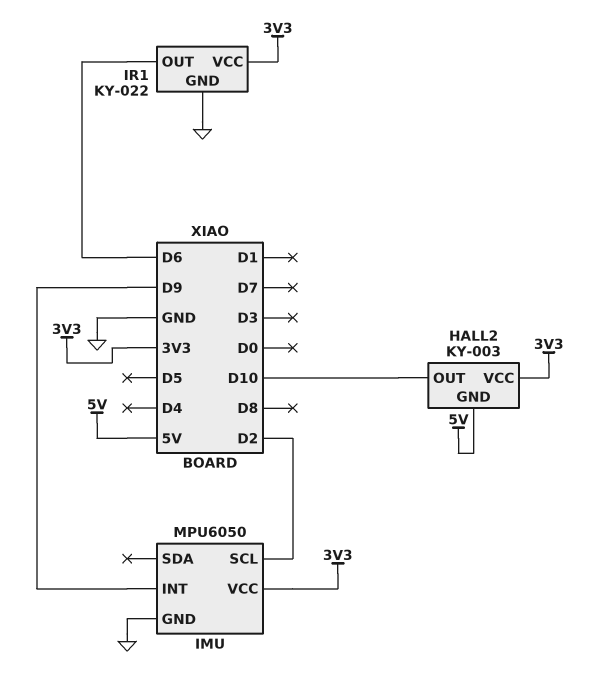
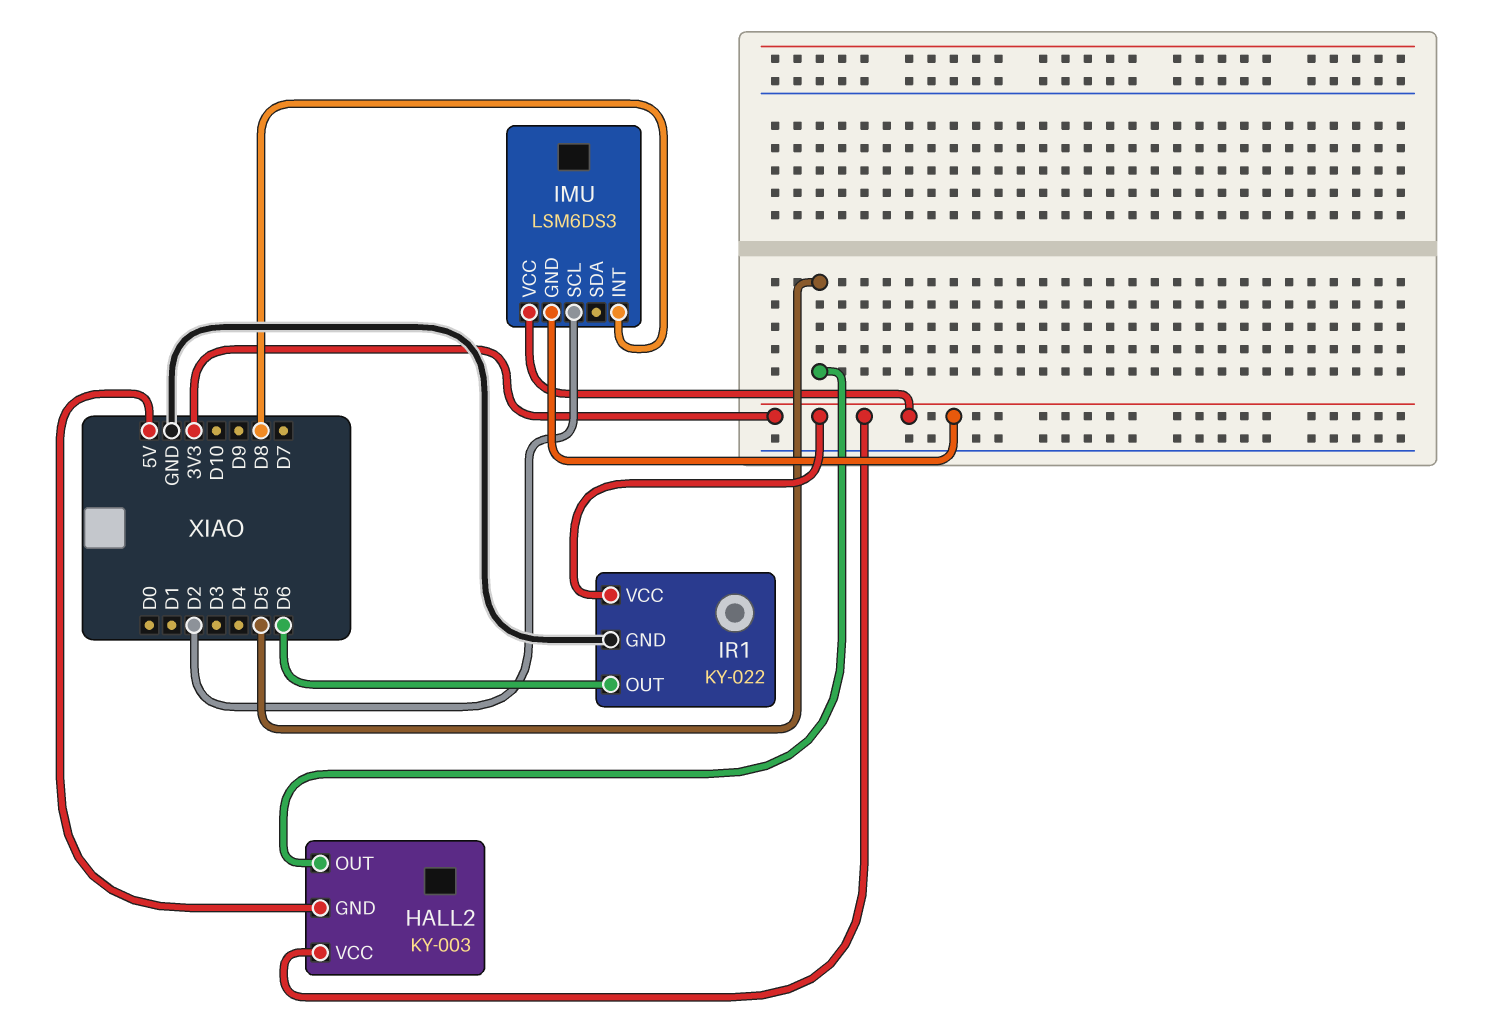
HALL2 pin OUT: D10 -> D5
IMU: MPU6050 -> LSM6DS3
IMU pin GND: GND -> 3V3
IMU pin INT: D9 -> D8

